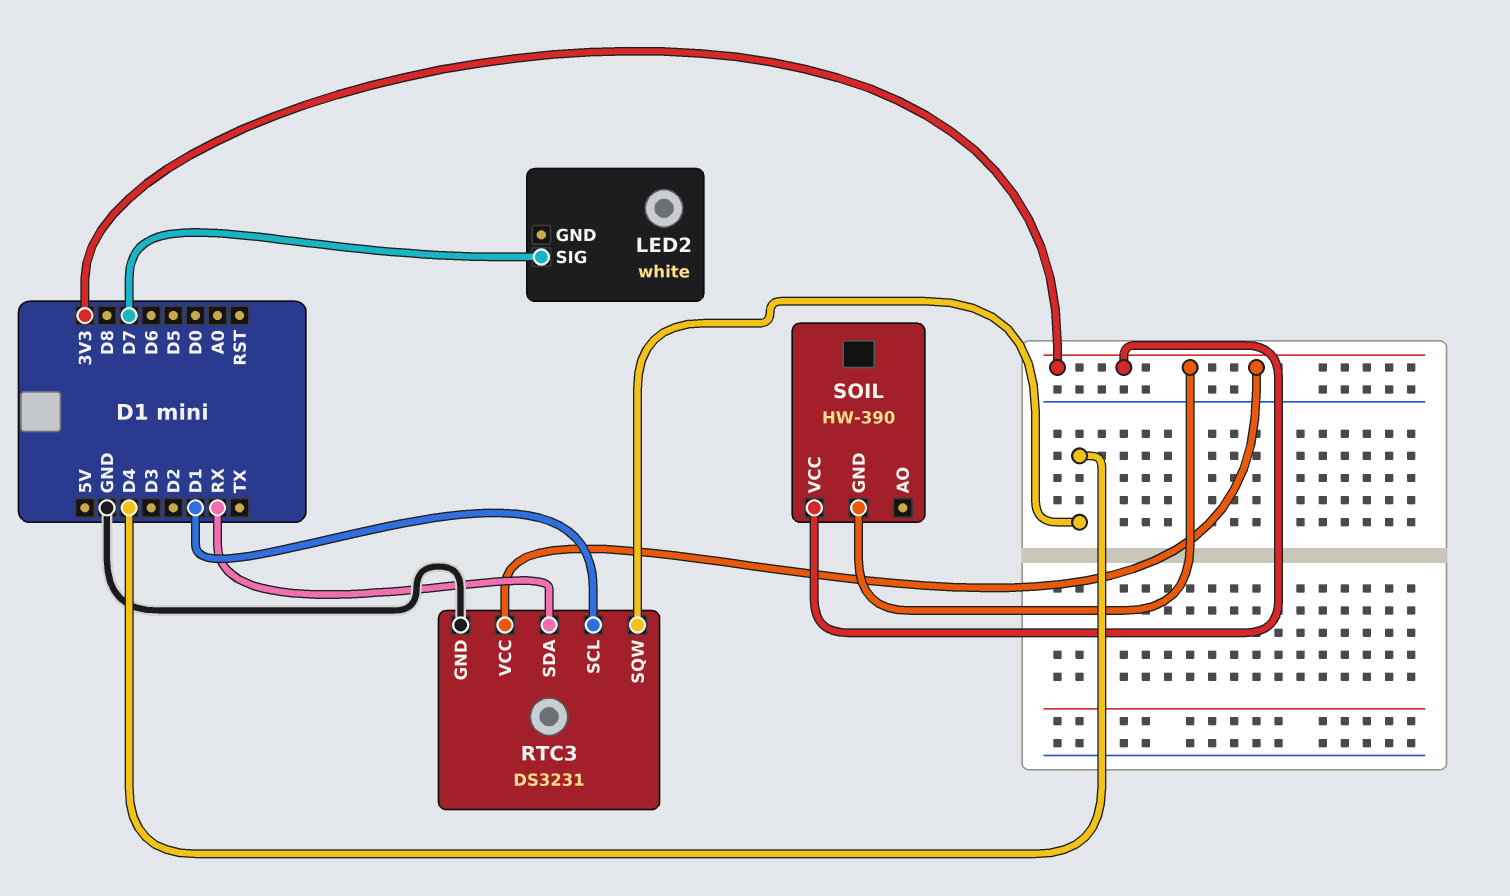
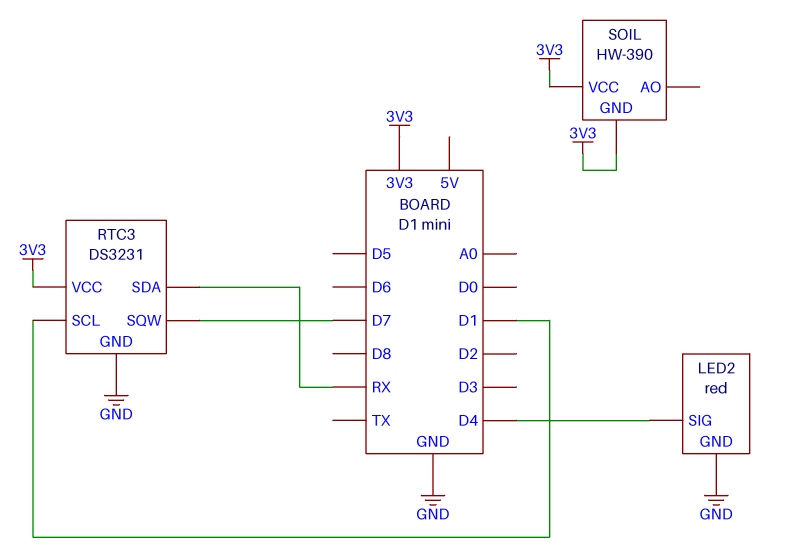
LED2: white -> red
LED2 pin GND: none -> GND
LED2 pin SIG: D7 -> D4
RTC3 pin SQW: D4 -> D7

